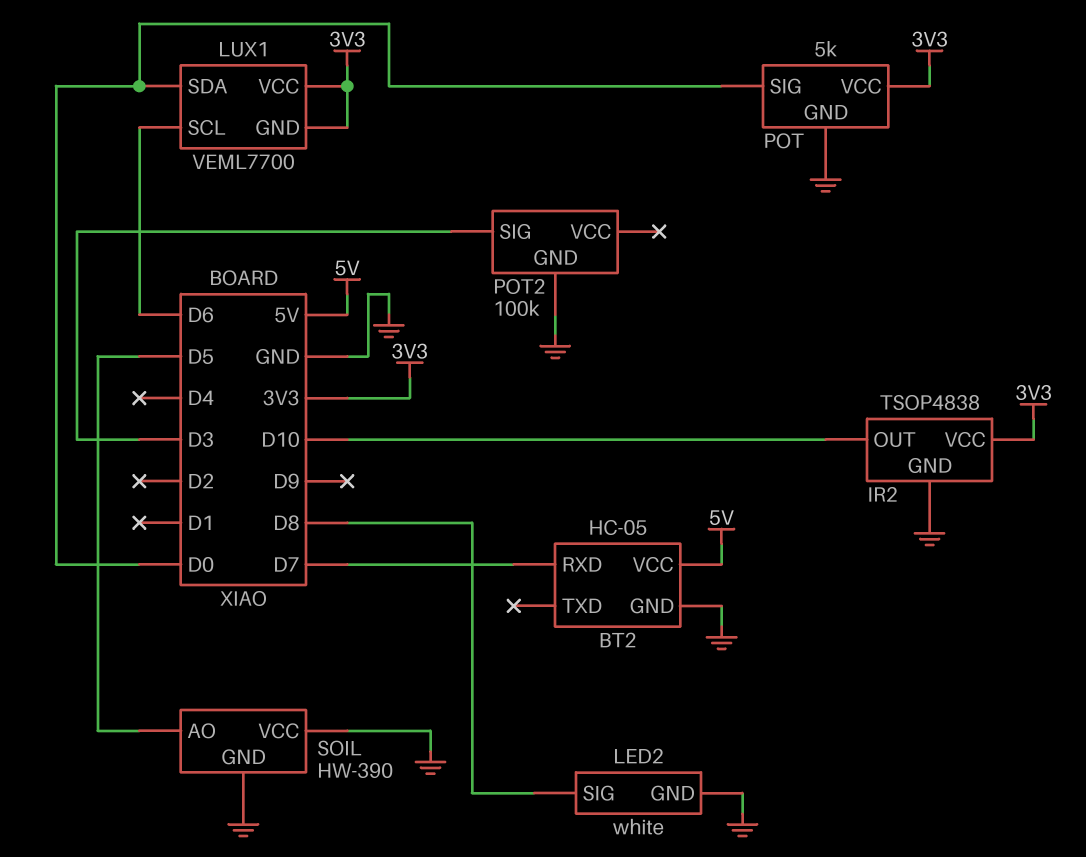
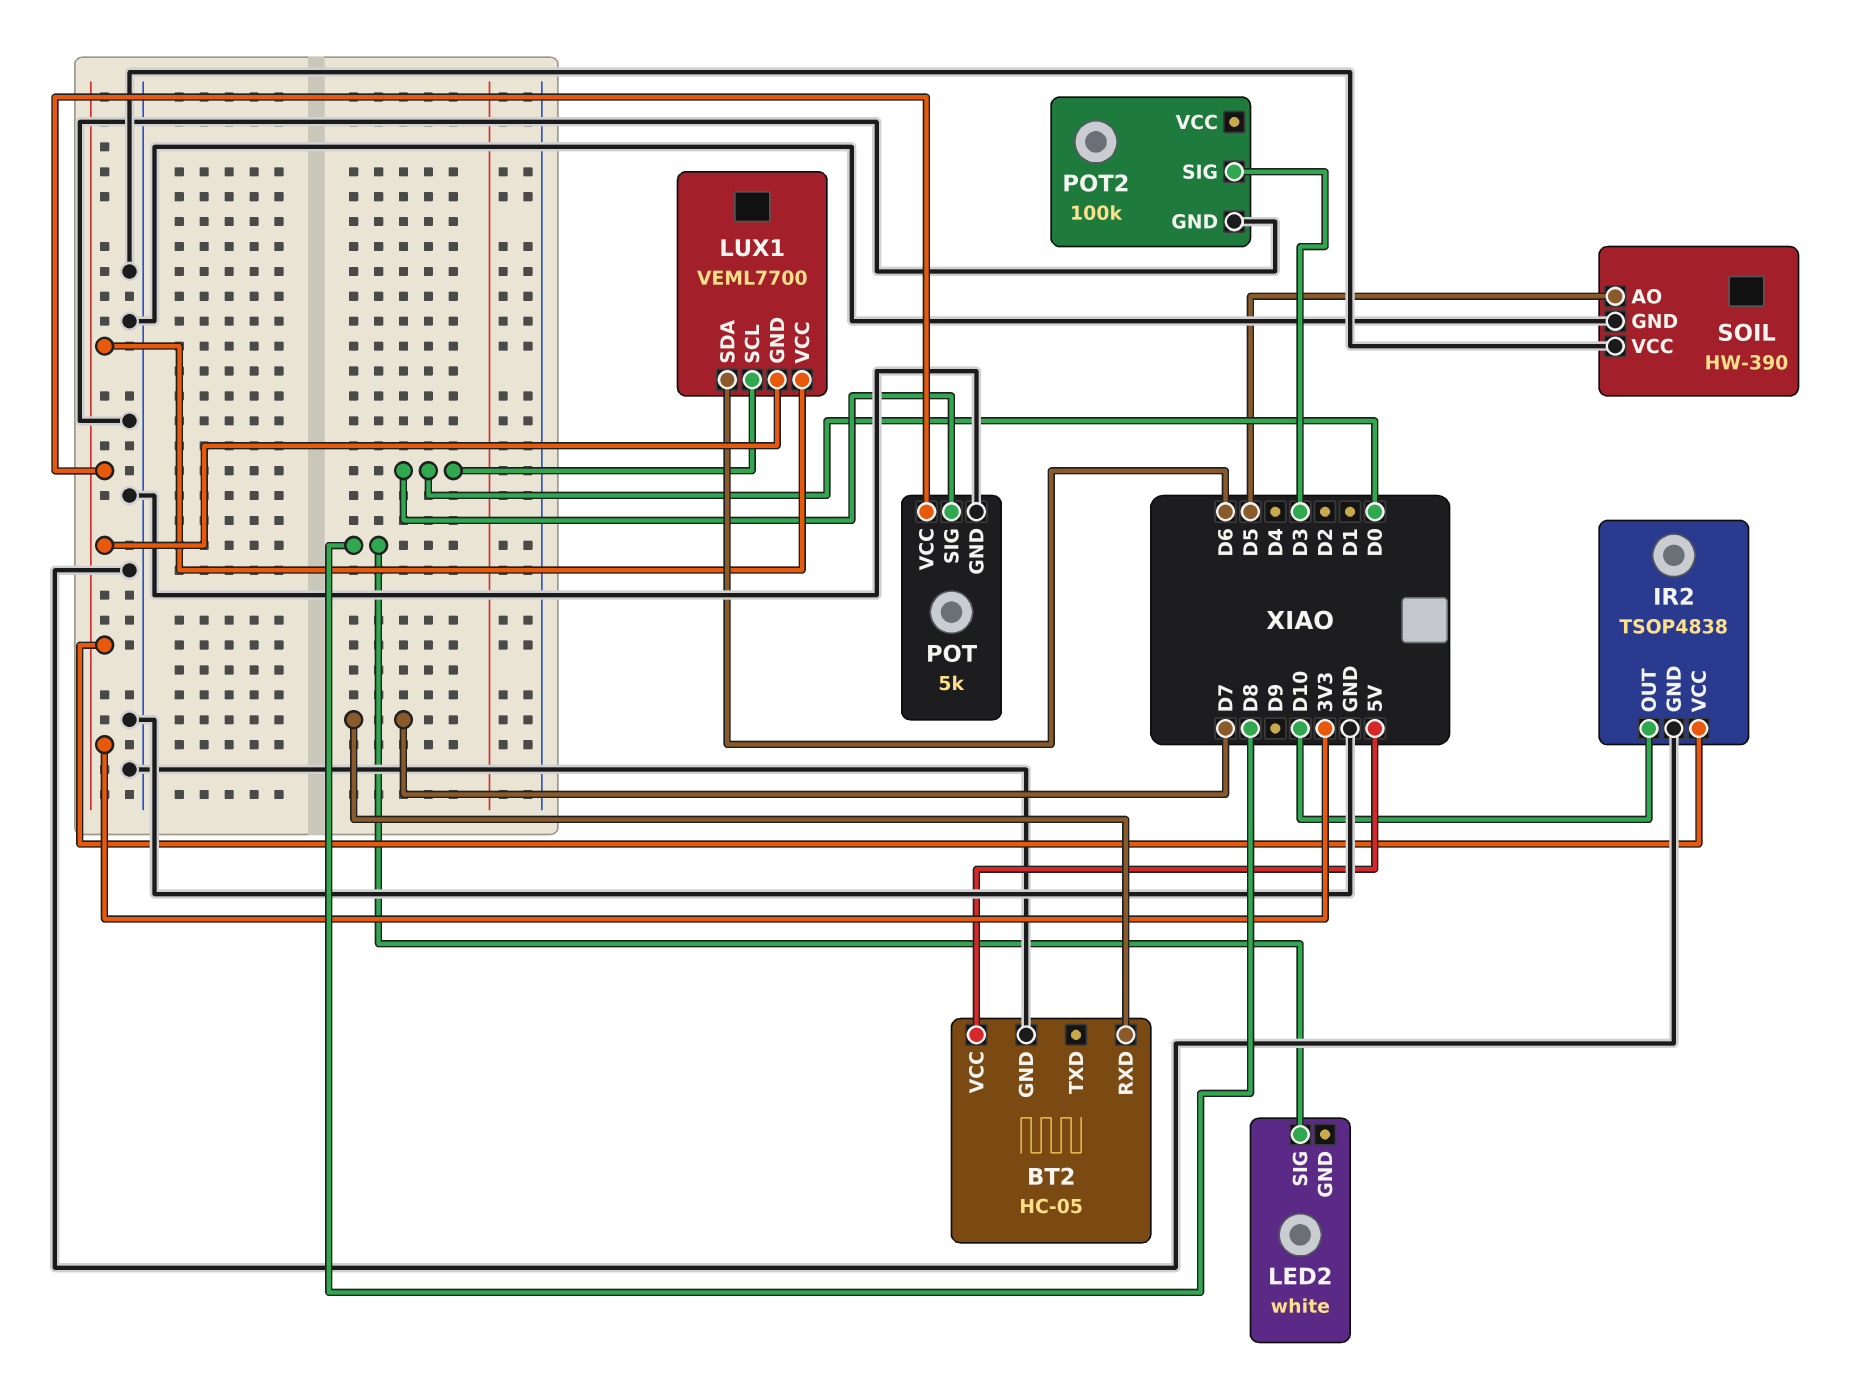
LED2 pin GND: GND -> none
LUX1 pin SCL: D6 -> D0
LUX1 pin SDA: D0 -> D6

